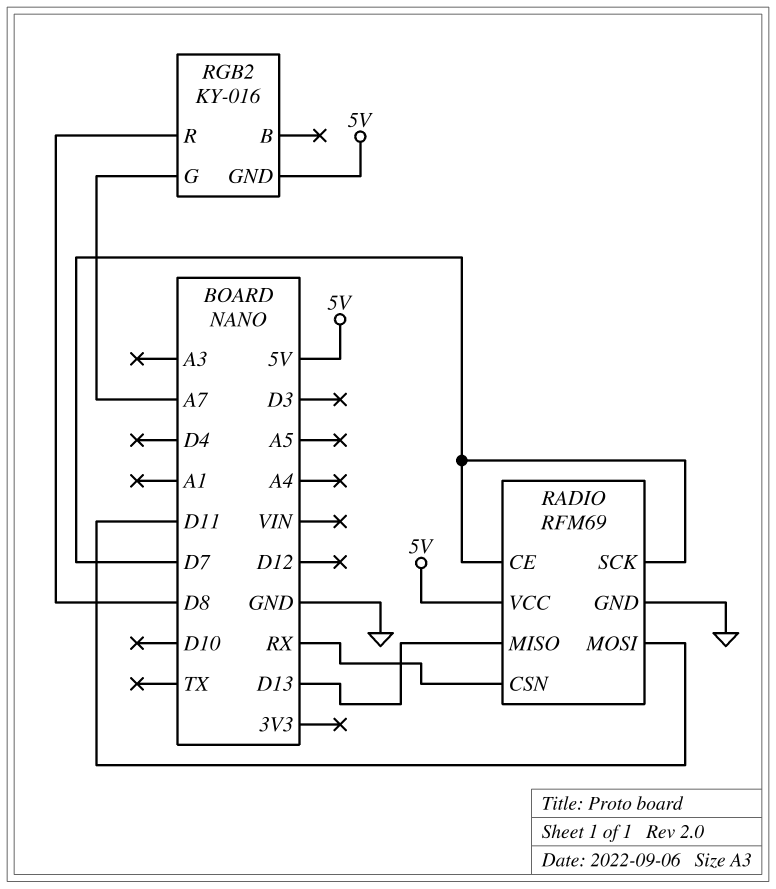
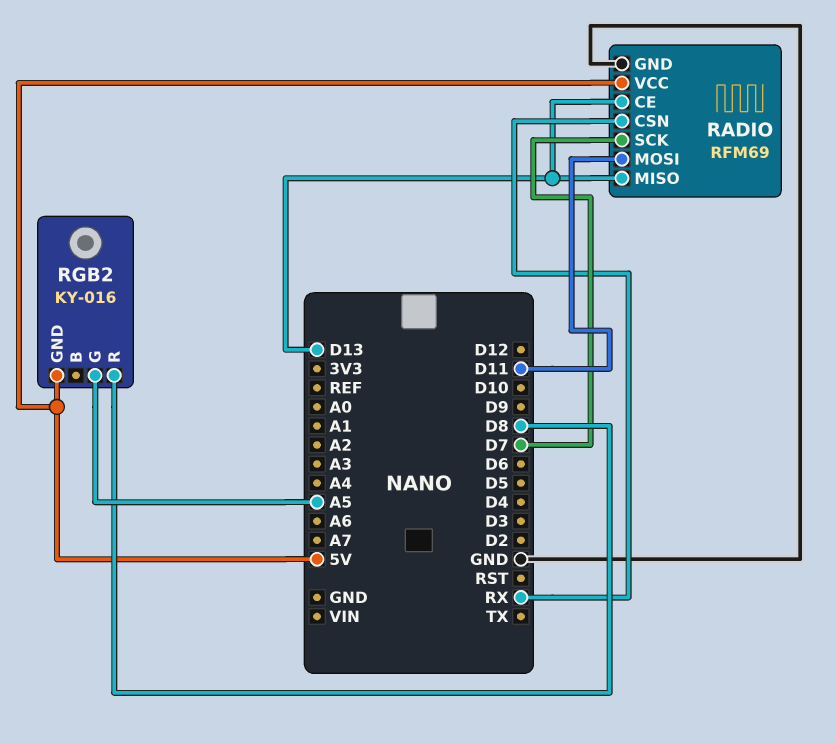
RADIO pin CE: D7 -> D13
RGB2 pin G: A7 -> A5

